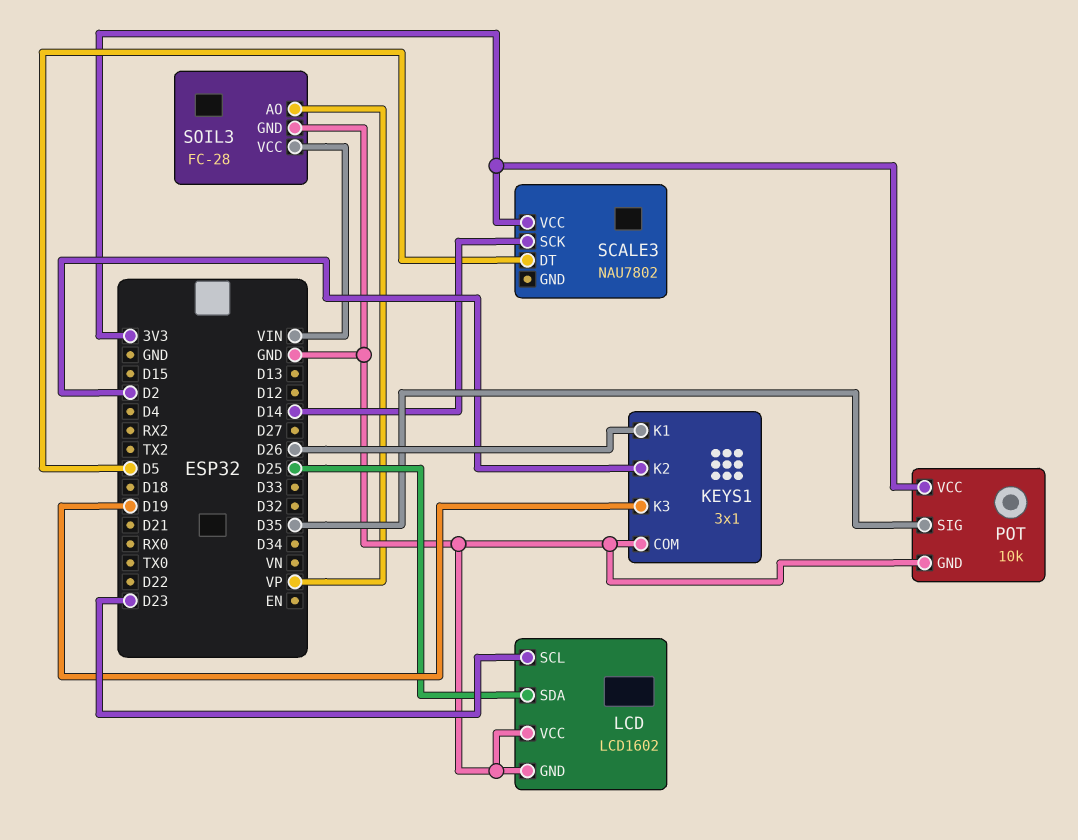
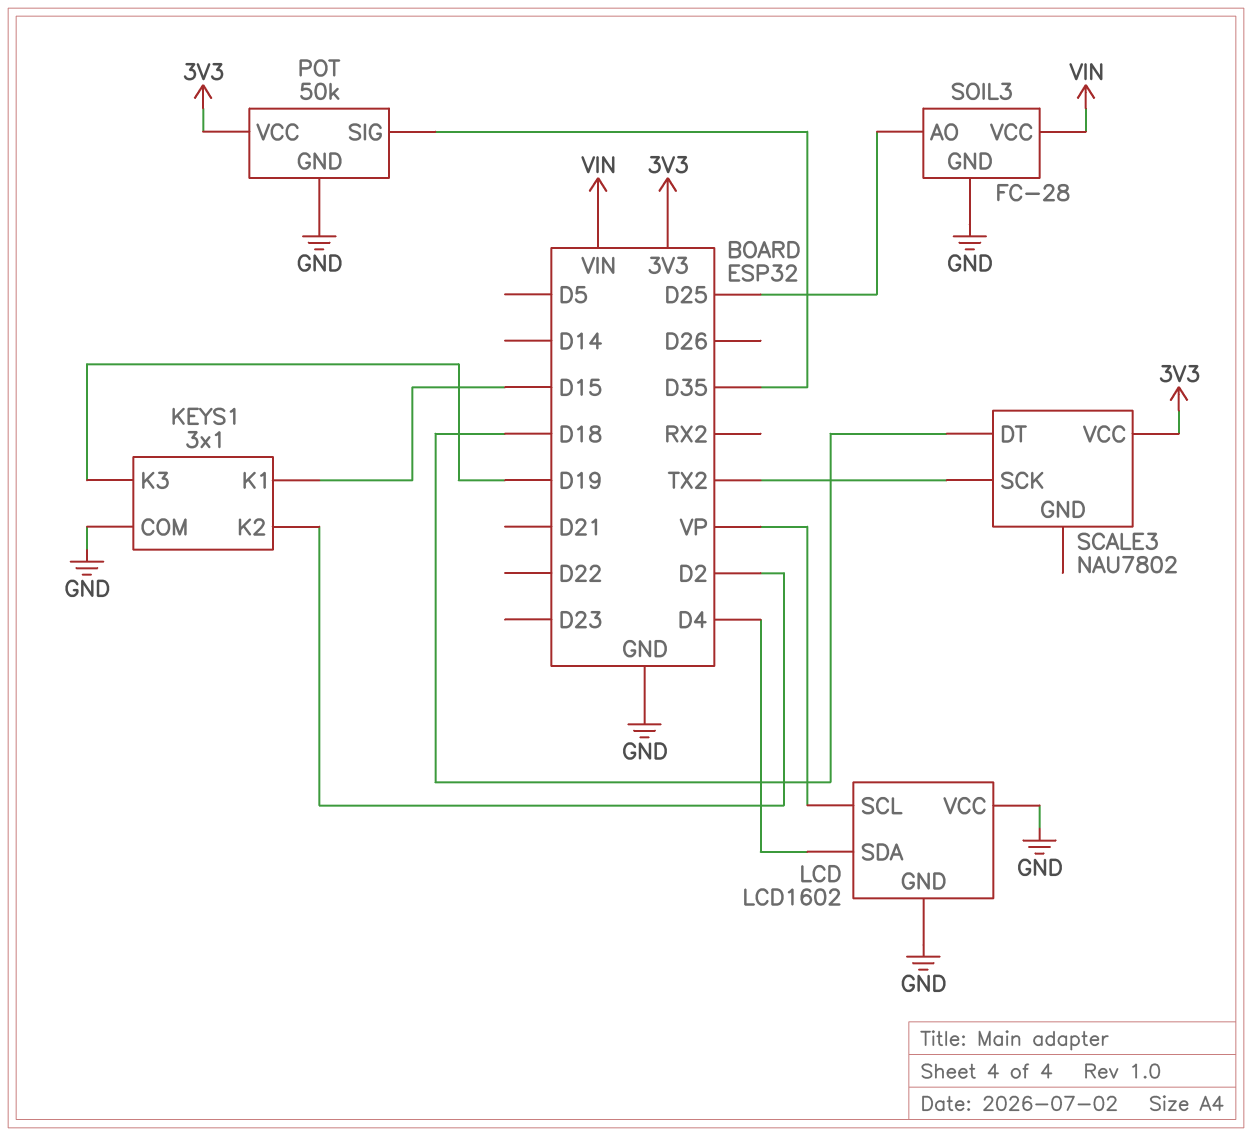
KEYS1 pin K1: D26 -> D15
LCD pin SCL: D23 -> VP
LCD pin SDA: D25 -> D4
POT: 10k -> 50k
SCALE3 pin DT: D5 -> D18
SCALE3 pin SCK: D14 -> TX2
SOIL3 pin AO: VP -> D25

